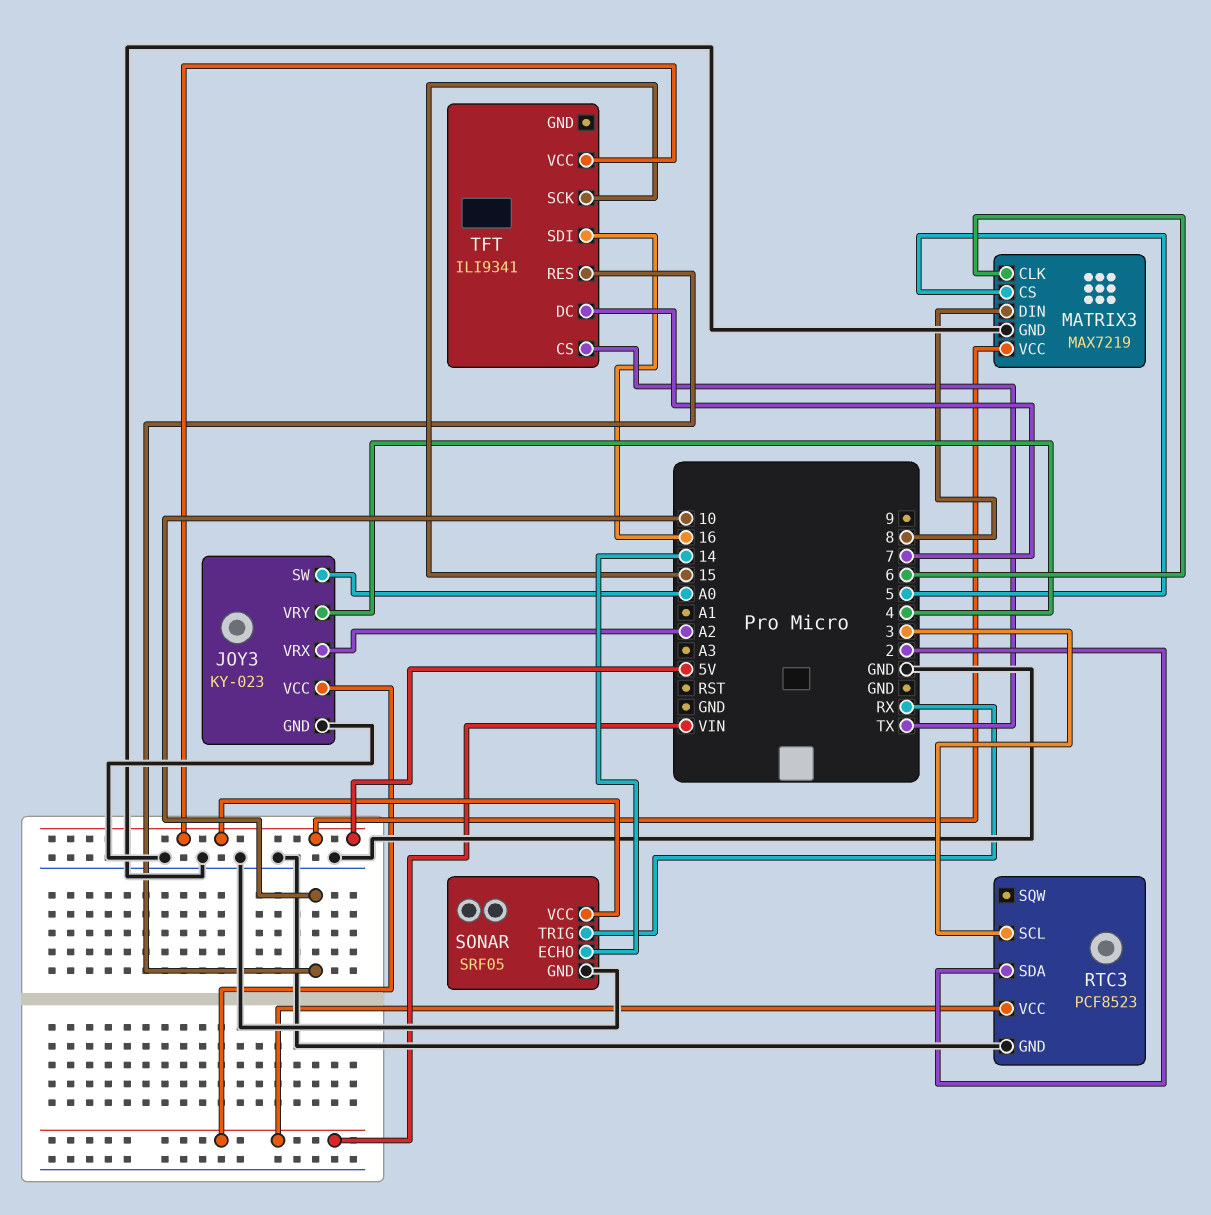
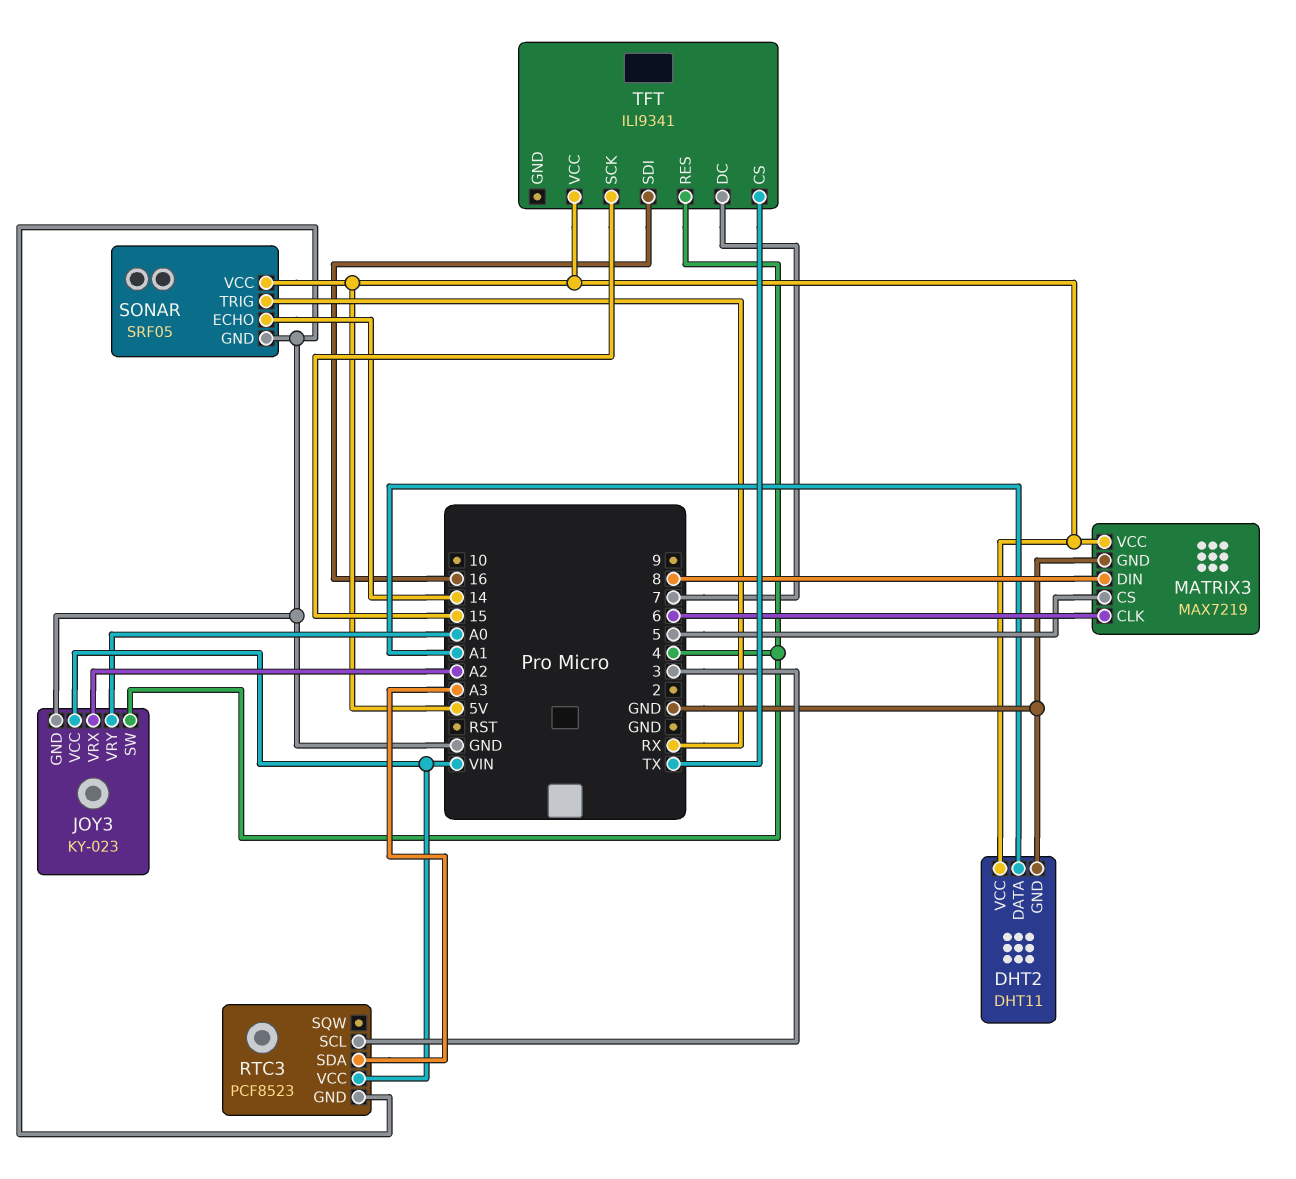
DHT2: none -> DHT11
DHT2 pin DATA: none -> A1
DHT2 pin GND: none -> GND
DHT2 pin VCC: none -> 5V
JOY3 pin SW: A0 -> 4
JOY3 pin VRY: 4 -> A0
RTC3 pin SDA: 2 -> A3
TFT pin RES: 10 -> 4

